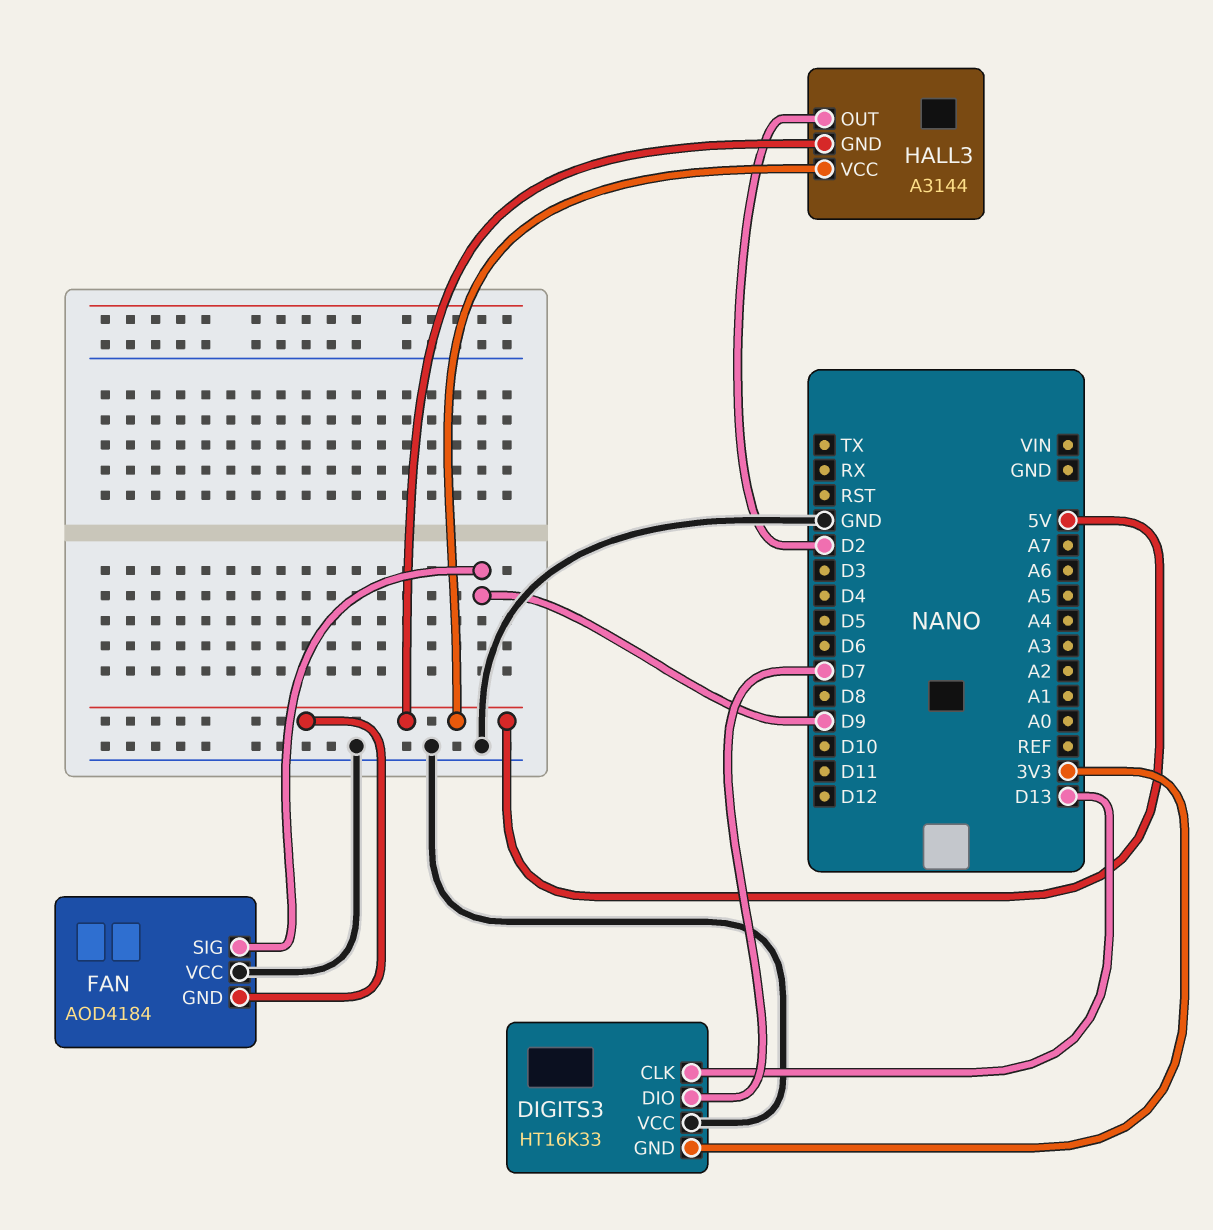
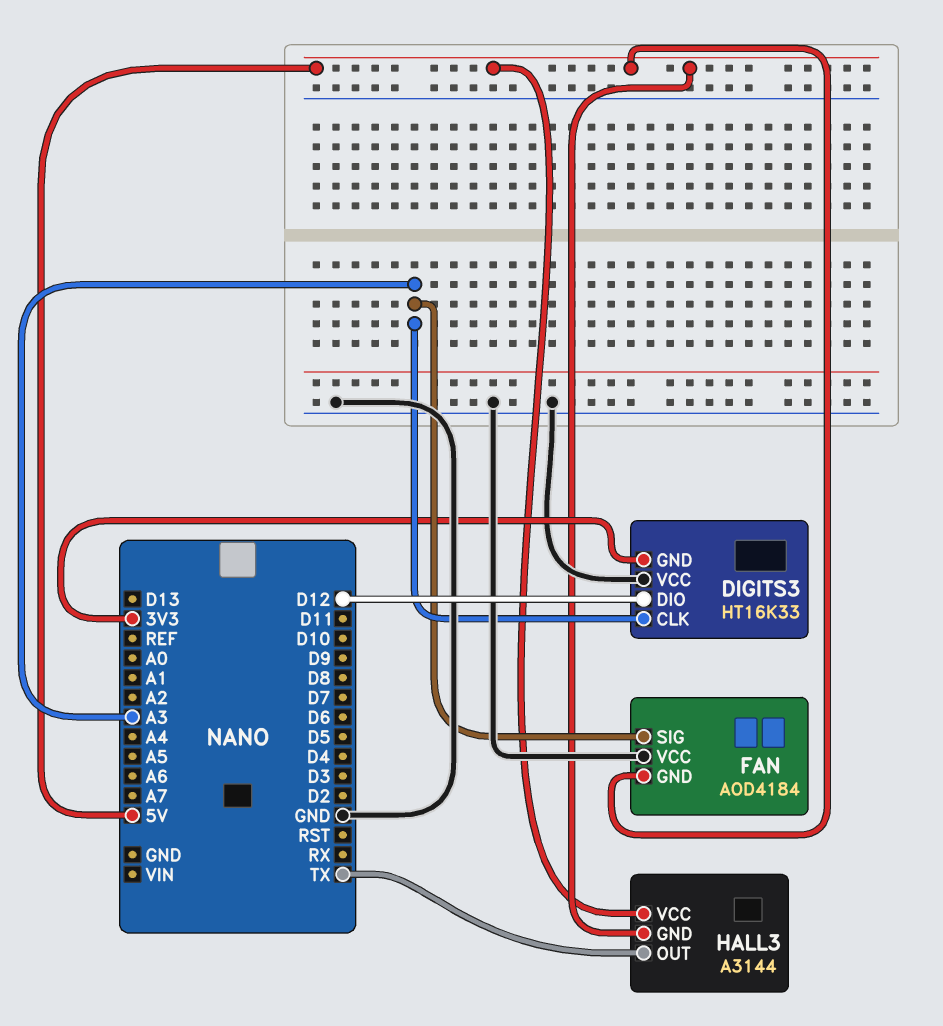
DIGITS3 pin CLK: D13 -> A3
DIGITS3 pin DIO: D7 -> D12
FAN pin SIG: D9 -> A3
HALL3 pin OUT: D2 -> TX

